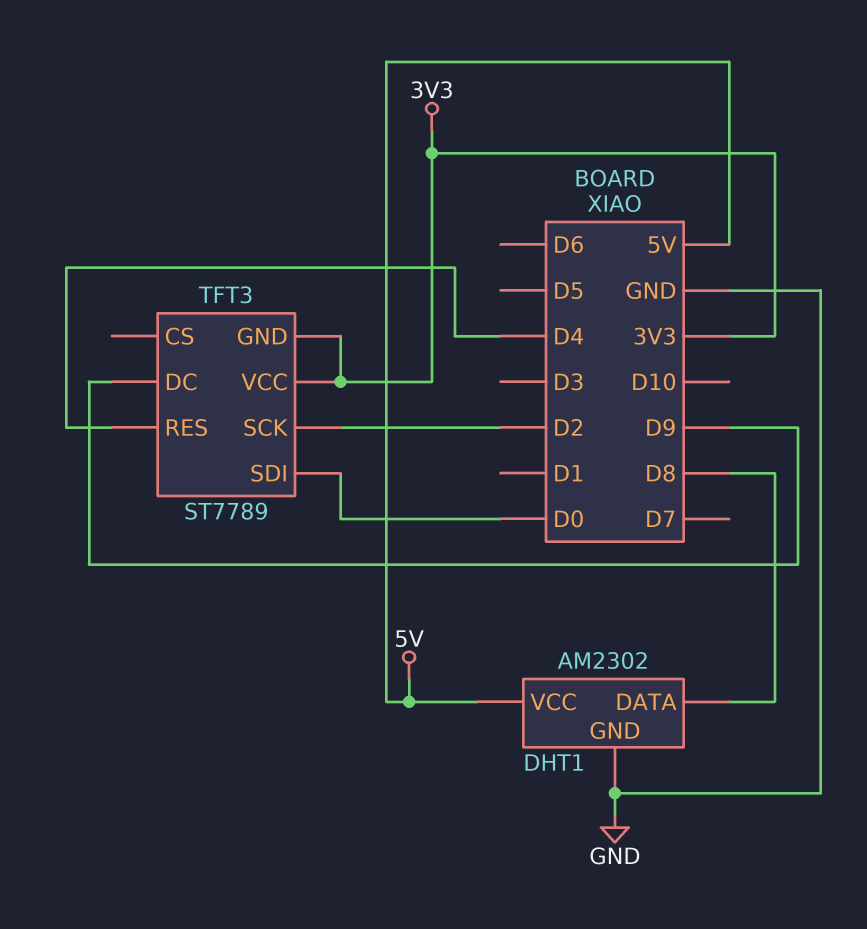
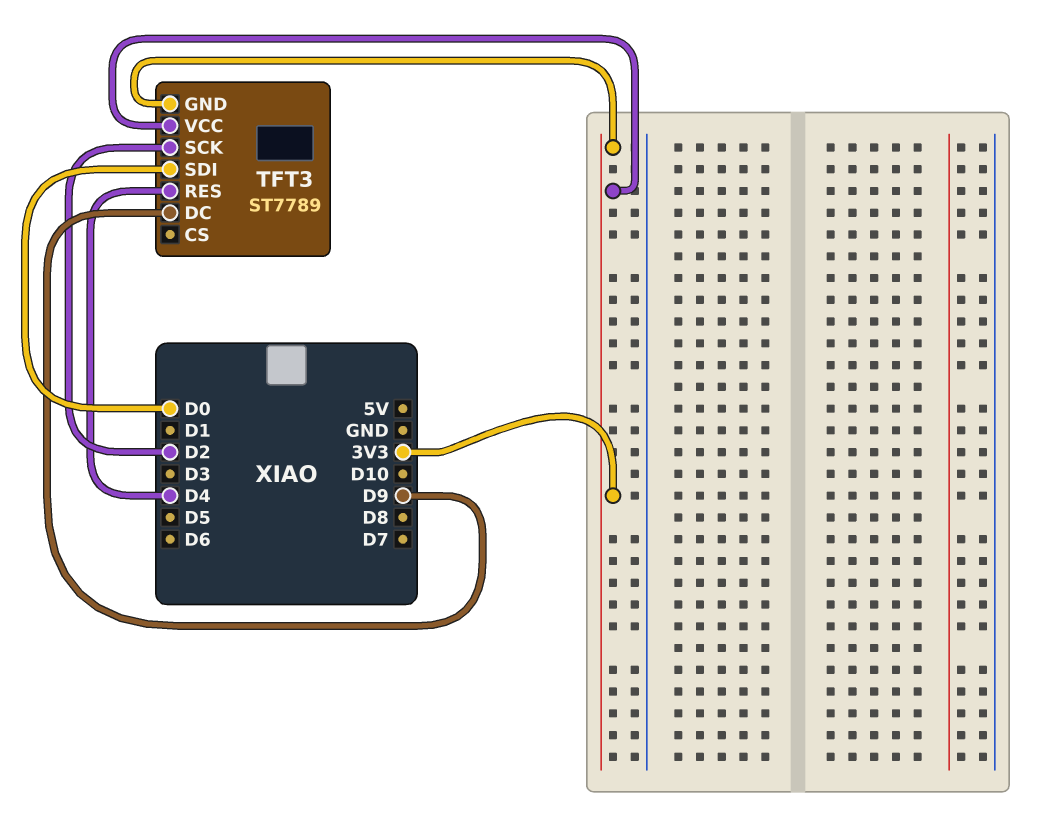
DHT1: AM2302 -> none
DHT1 pin DATA: D8 -> none
DHT1 pin GND: GND -> none
DHT1 pin VCC: 5V -> none

